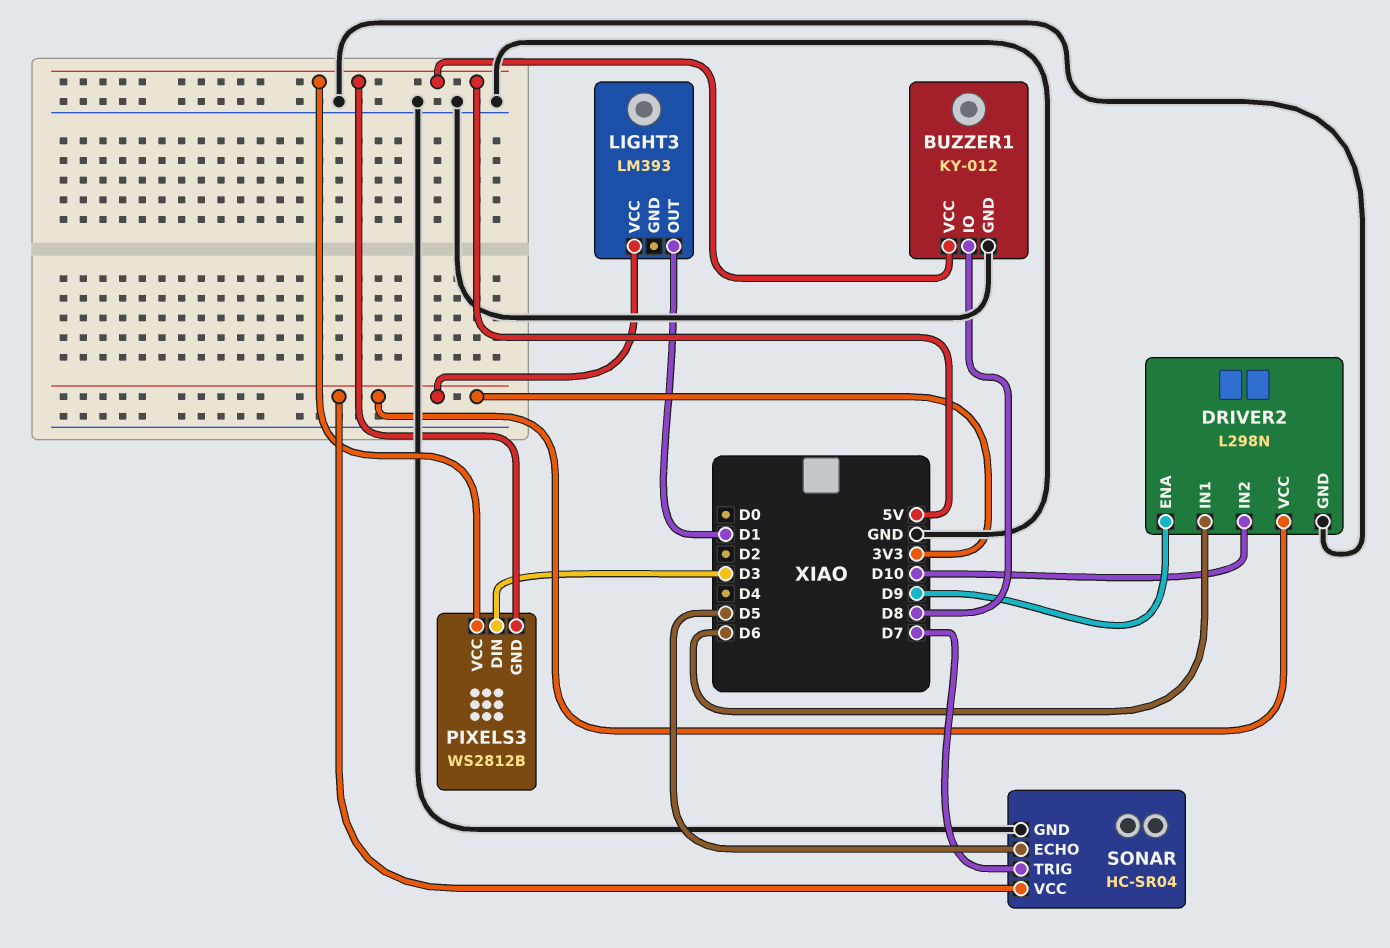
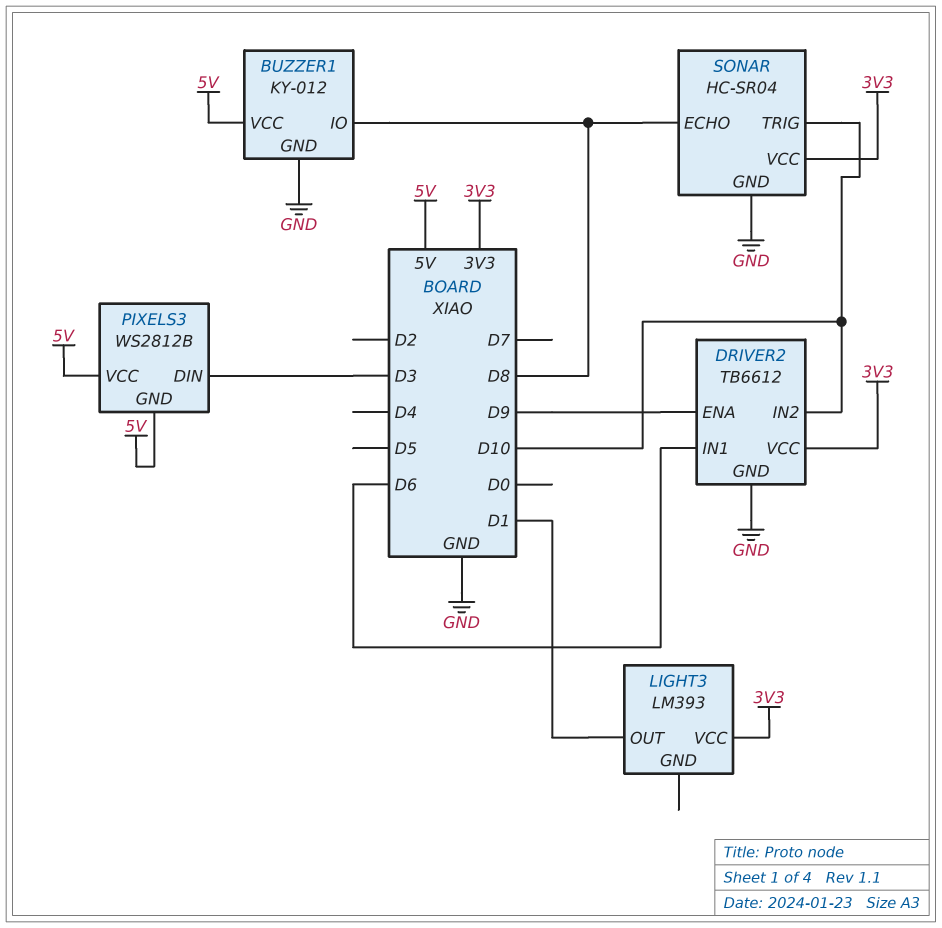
DRIVER2: L298N -> TB6612
SONAR pin ECHO: D5 -> D8
SONAR pin TRIG: D7 -> D10

